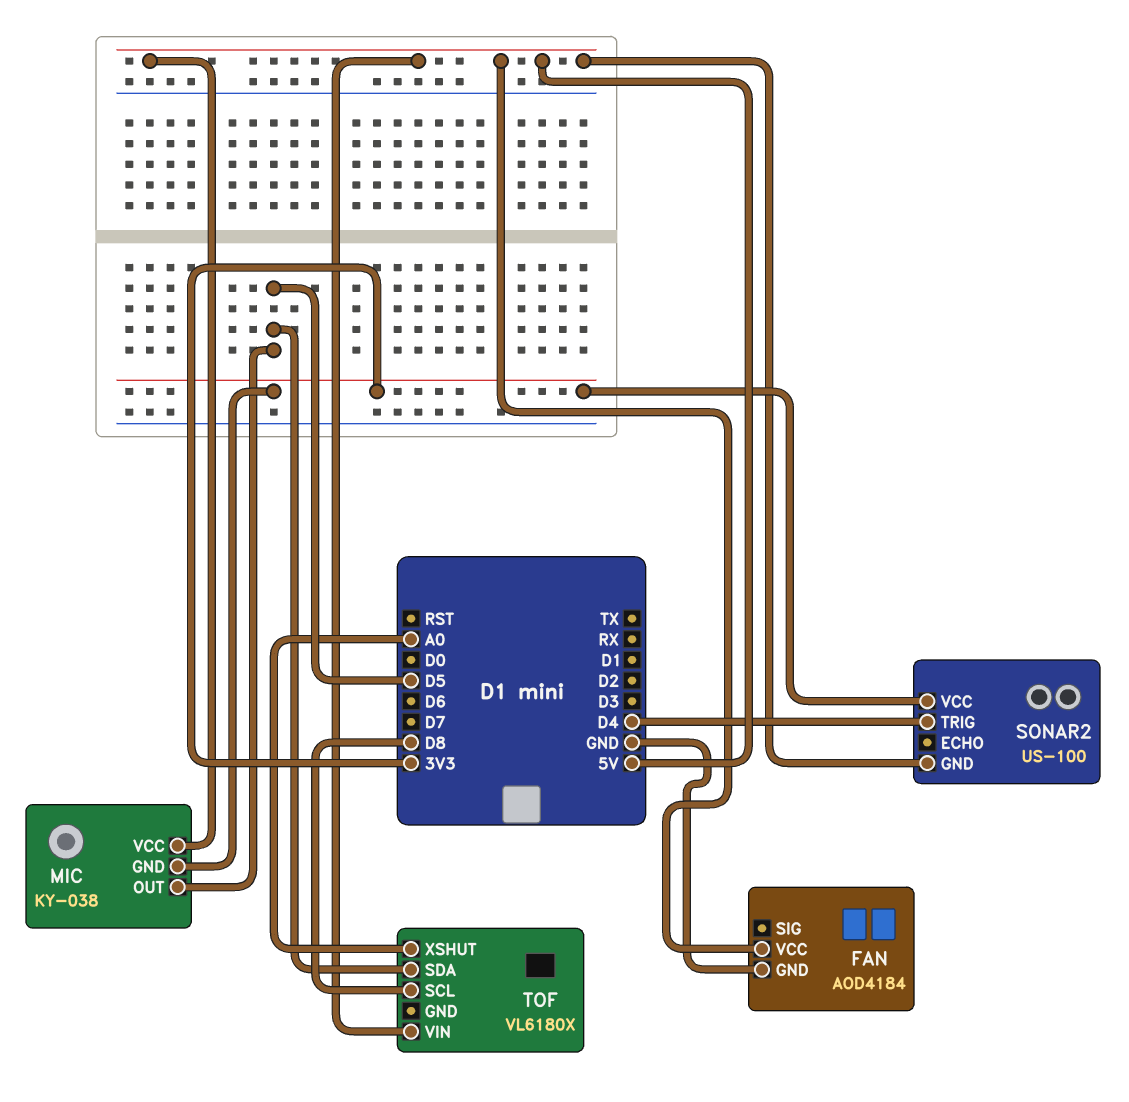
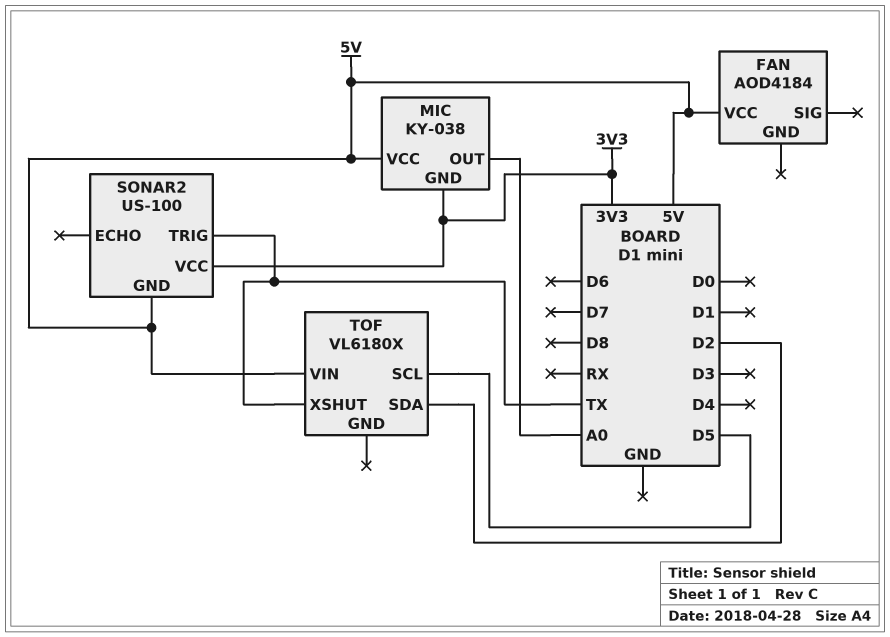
FAN pin GND: GND -> none
MIC pin OUT: D5 -> A0
SONAR2 pin TRIG: D4 -> TX
TOF pin SCL: D8 -> D5
TOF pin SDA: D5 -> D2
TOF pin XSHUT: A0 -> TX

